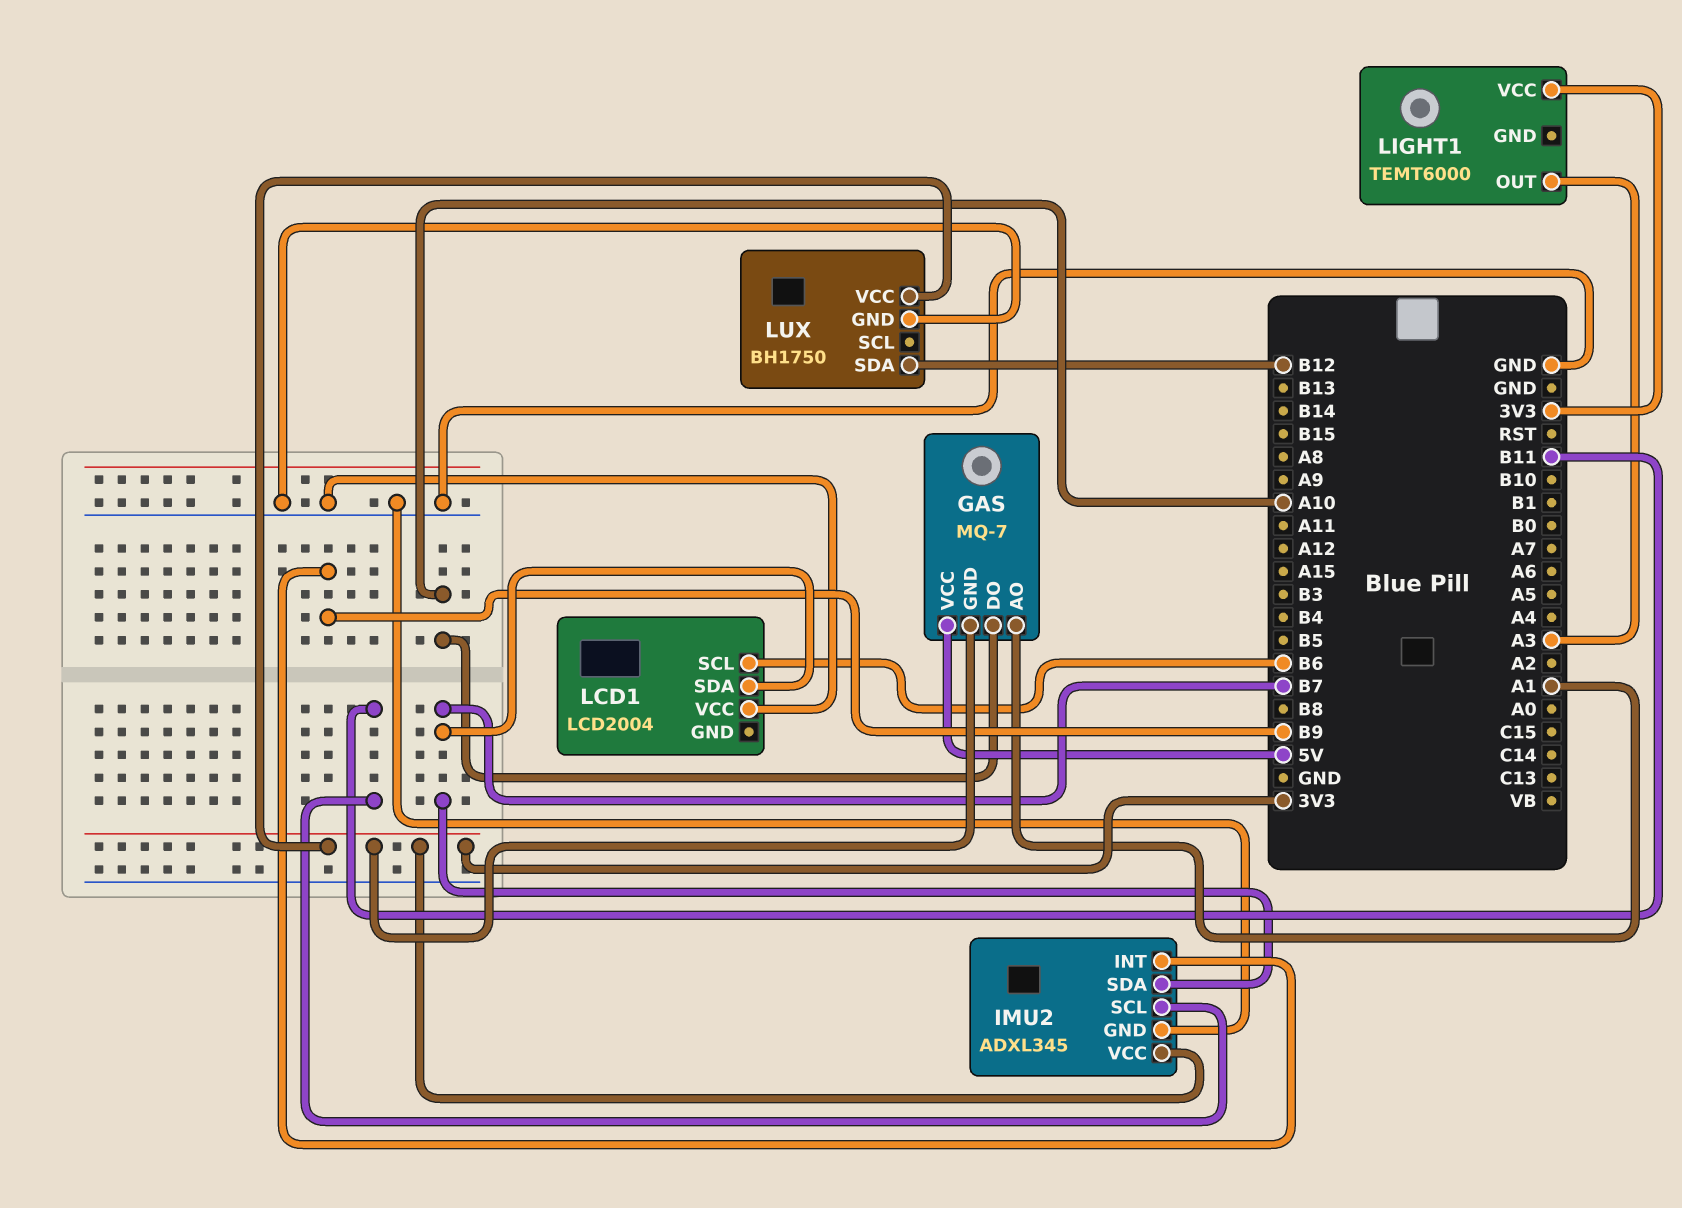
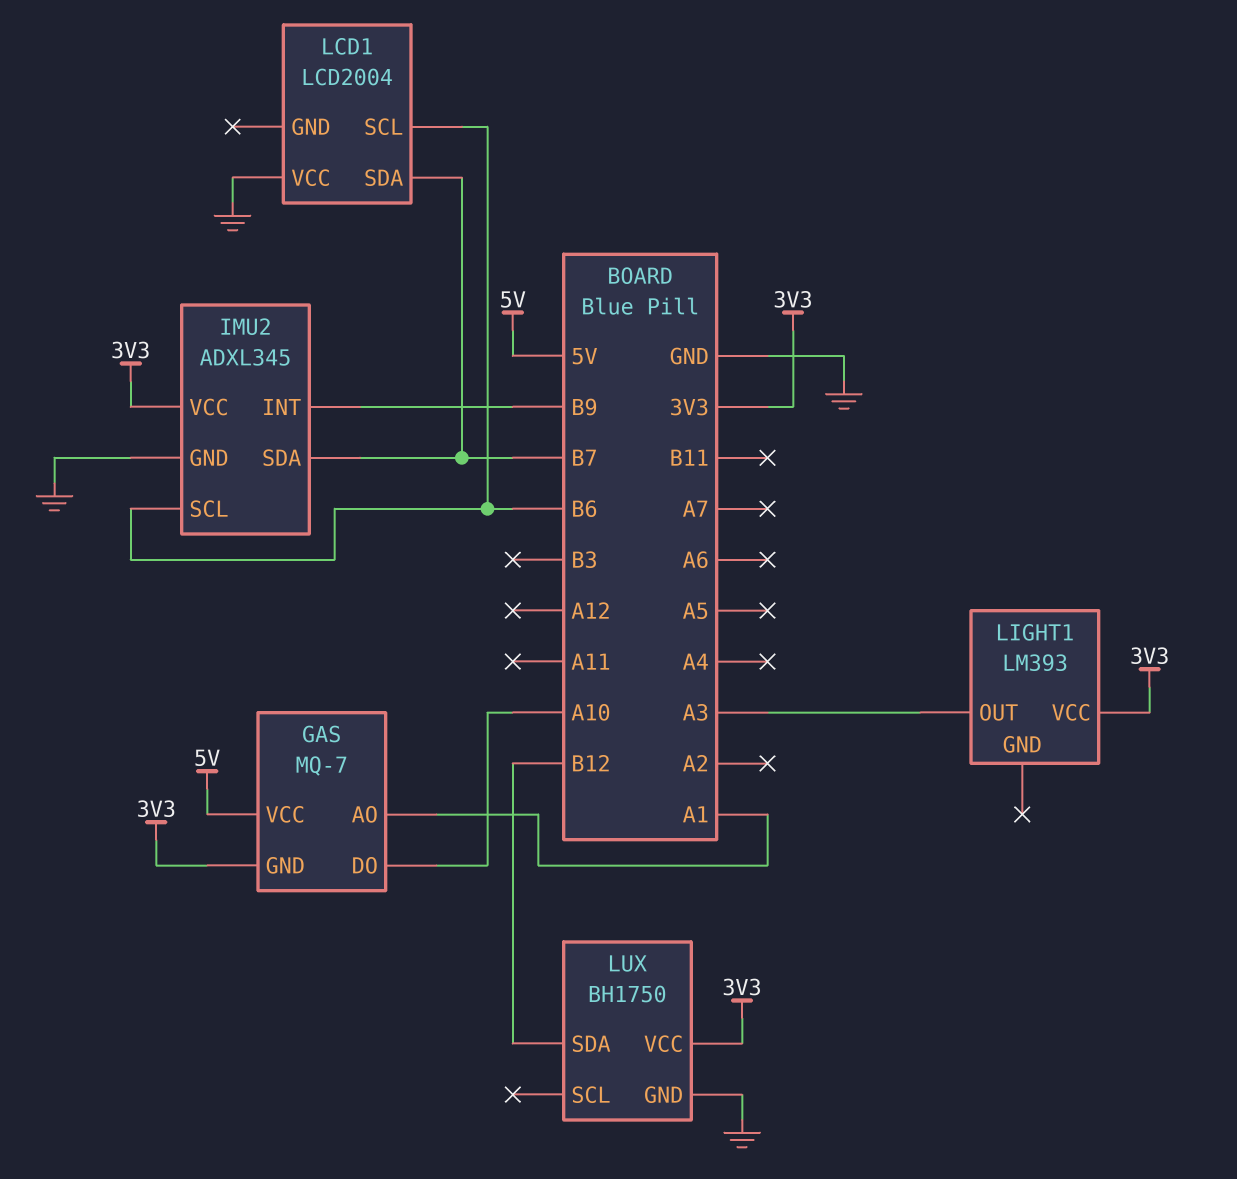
IMU2 pin SCL: B11 -> B6
LIGHT1: TEMT6000 -> LM393

